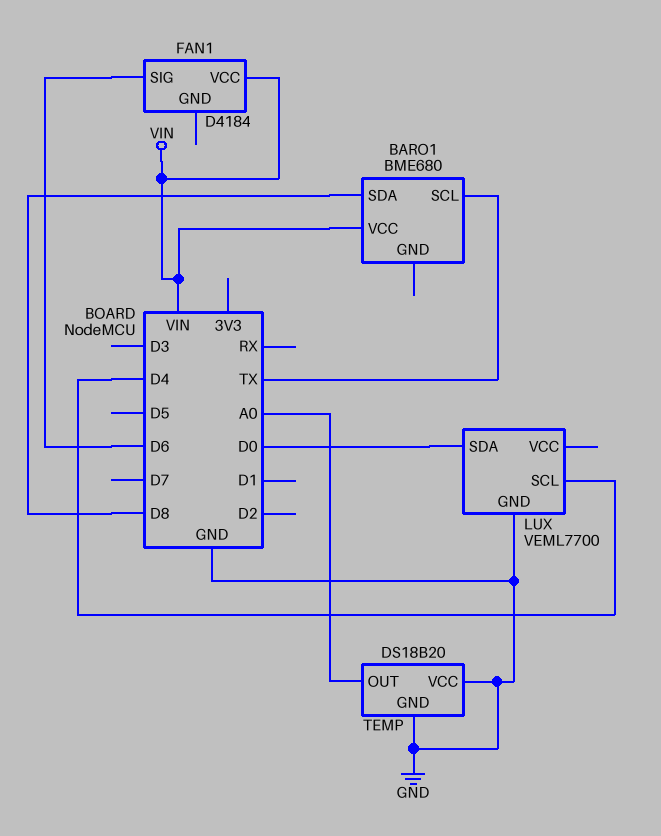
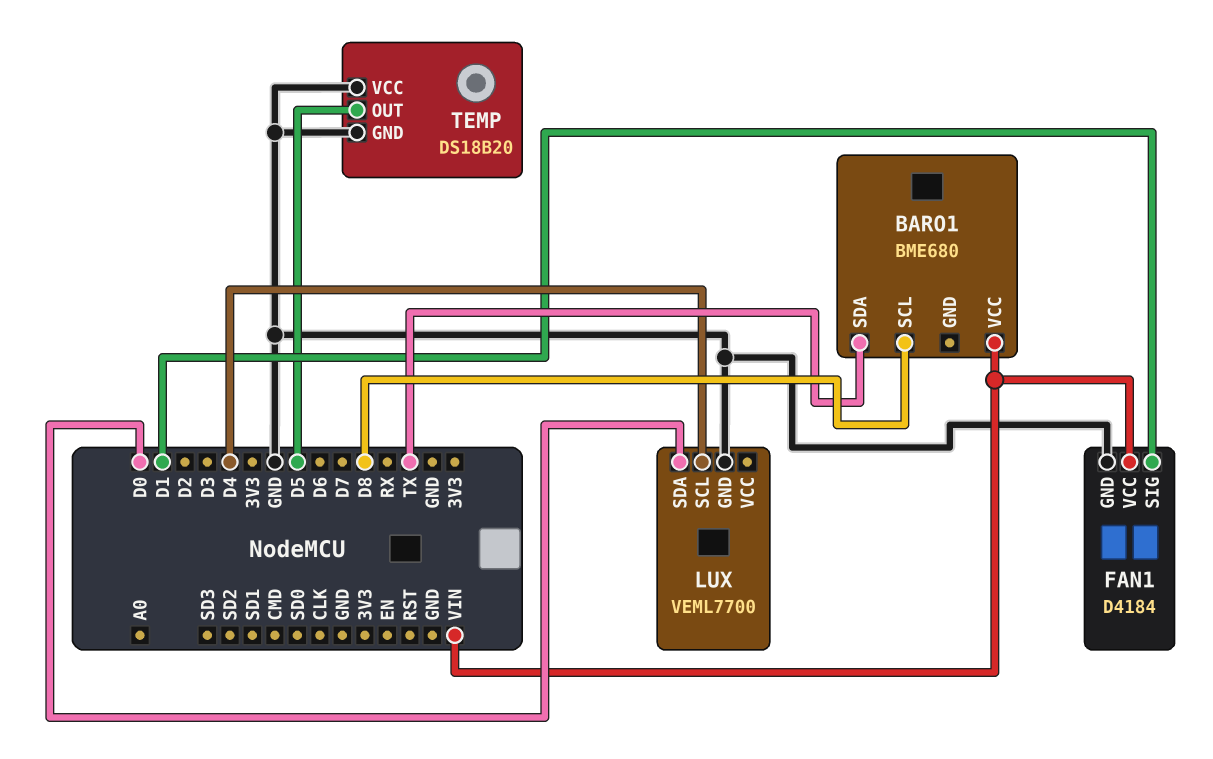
BARO1 pin SCL: TX -> D8
BARO1 pin SDA: D8 -> TX
FAN1 pin GND: none -> GND
FAN1 pin SIG: D6 -> D1
TEMP pin OUT: A0 -> D5

